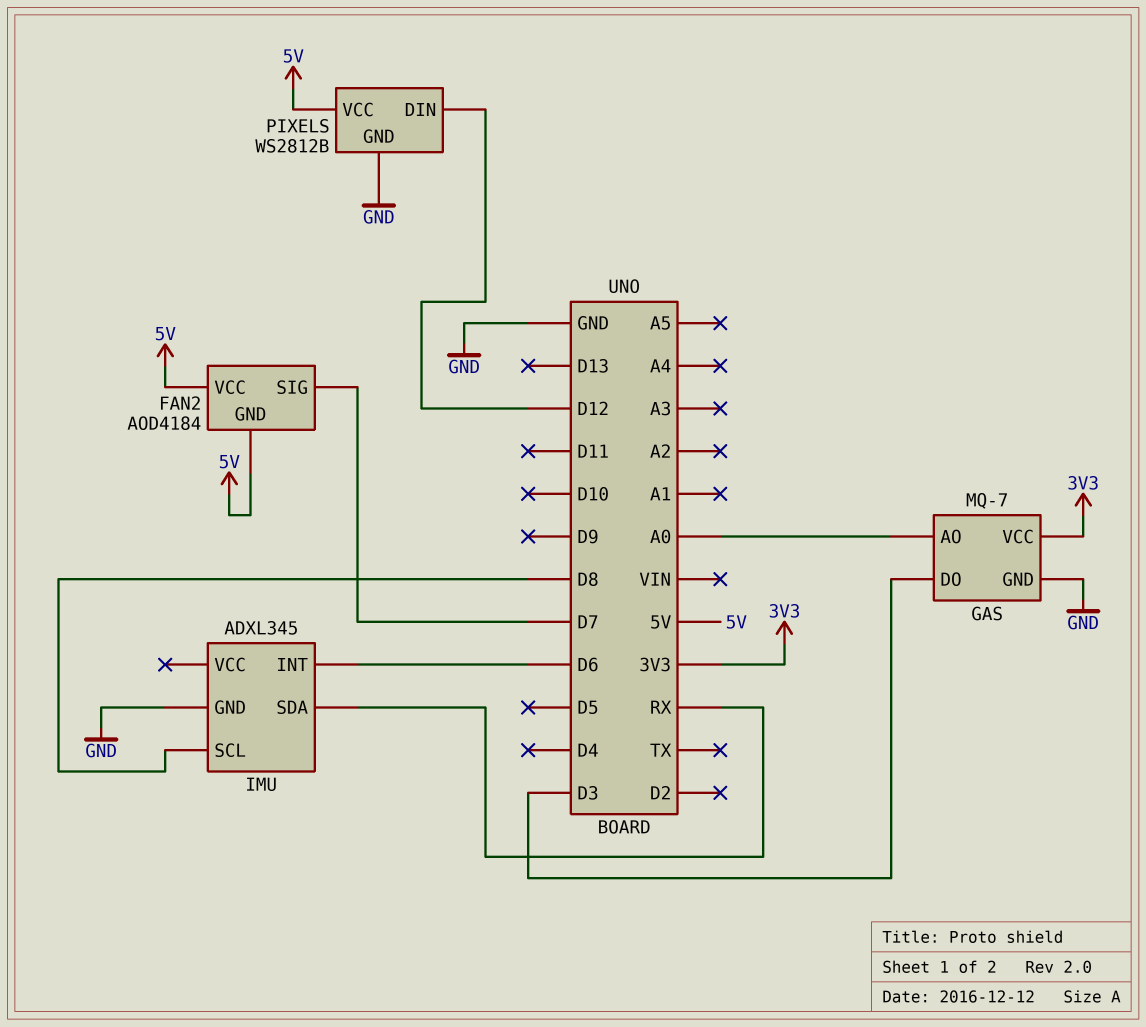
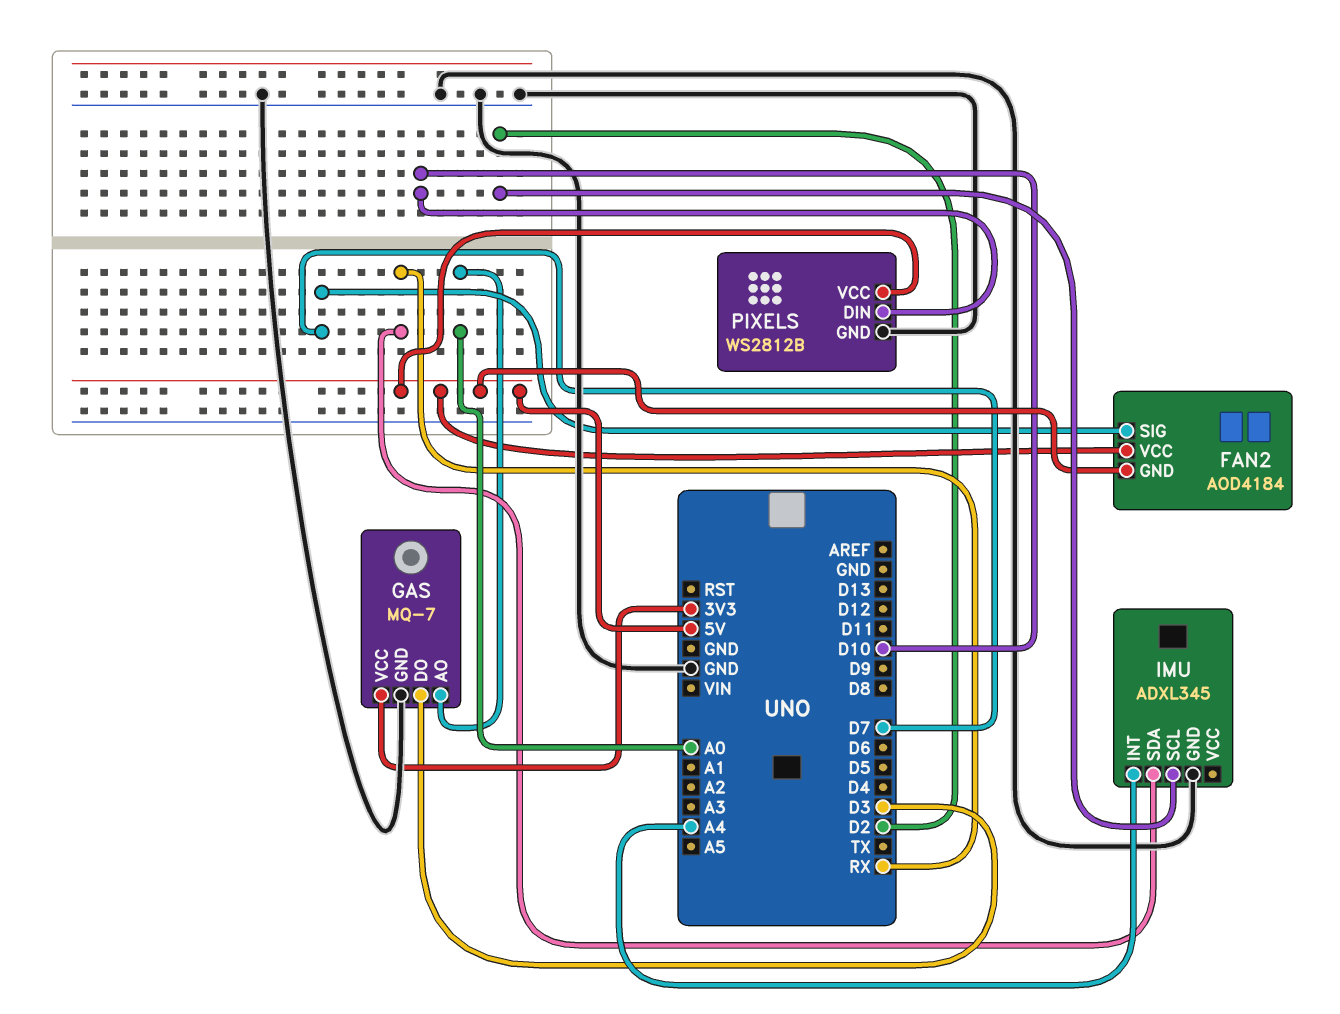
IMU pin INT: D6 -> A4
IMU pin SCL: D8 -> D2
PIXELS pin DIN: D12 -> D10

